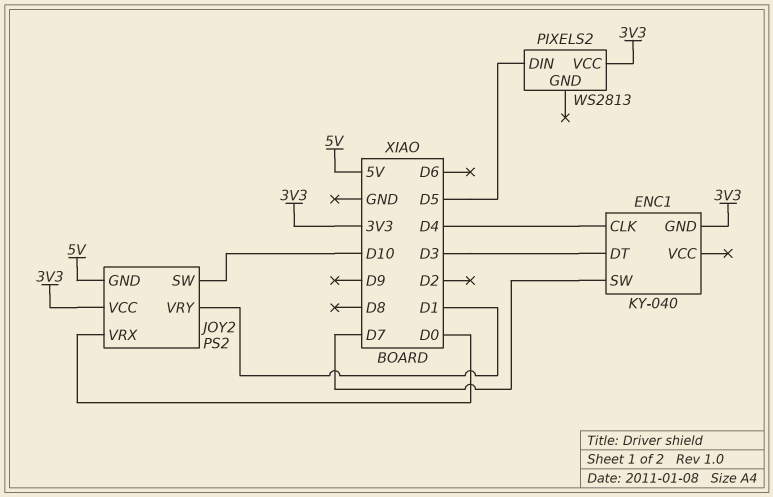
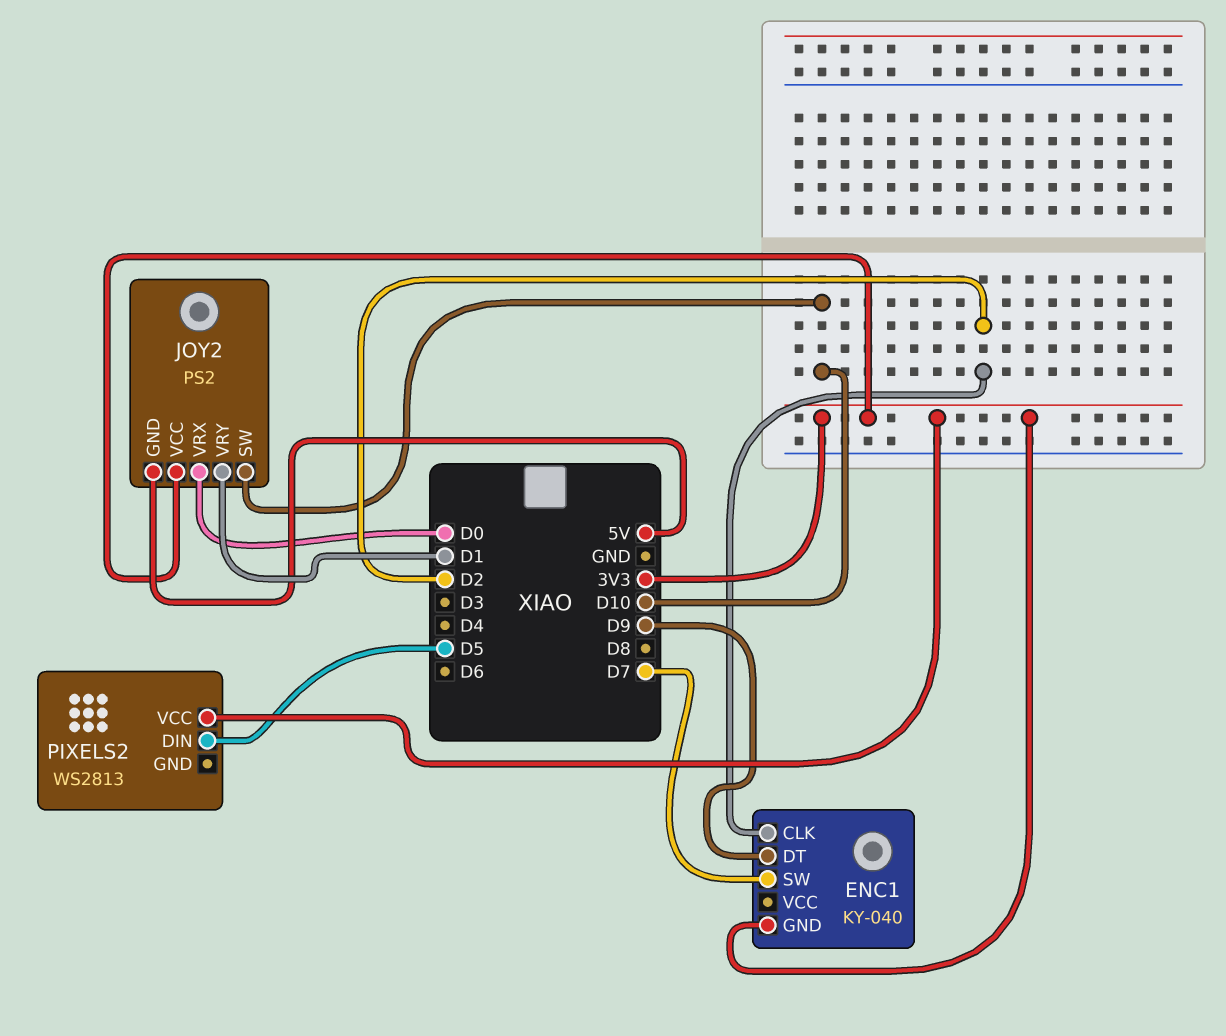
ENC1 pin CLK: D4 -> D2
ENC1 pin DT: D3 -> D9

